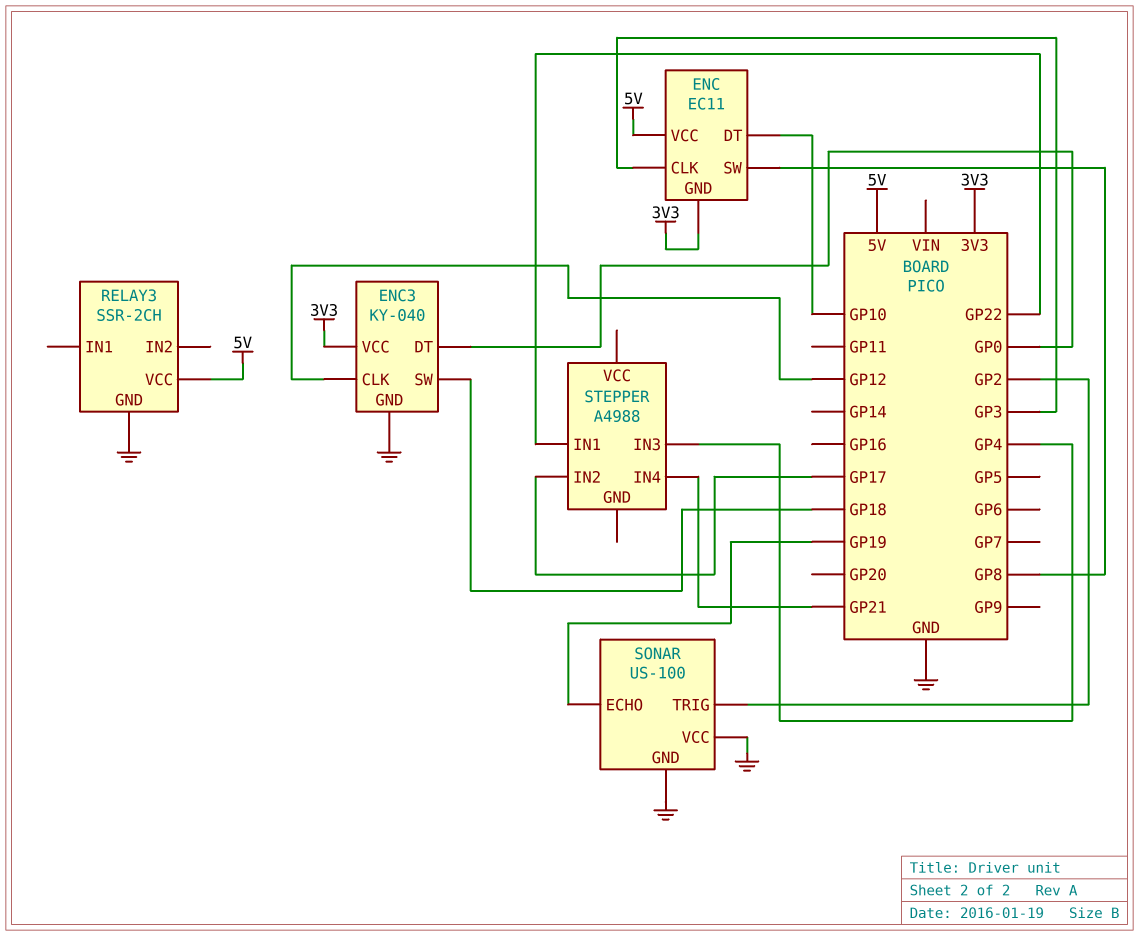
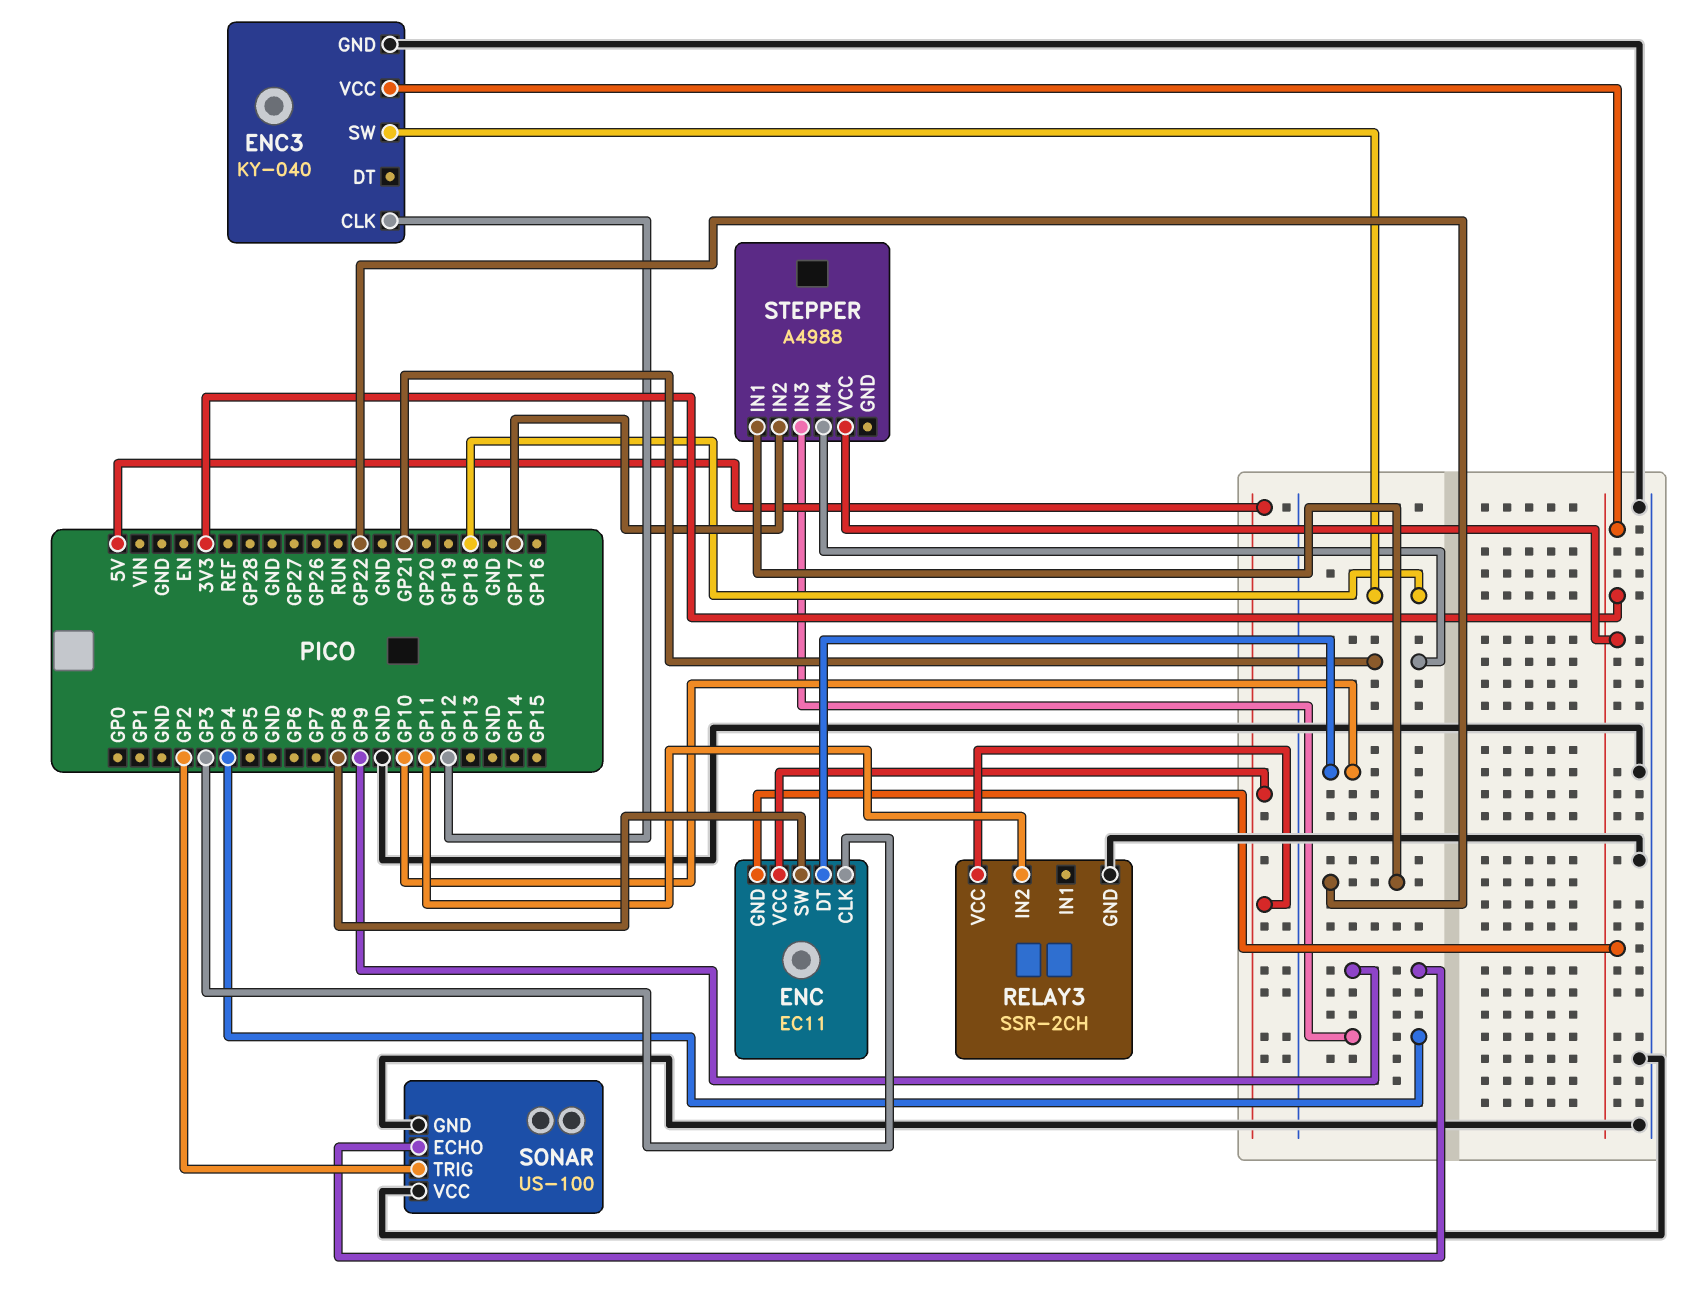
ENC3 pin DT: GP0 -> none
RELAY3 pin IN2: none -> GP11
SONAR pin ECHO: GP19 -> GP9
STEPPER pin VCC: none -> 3V3

